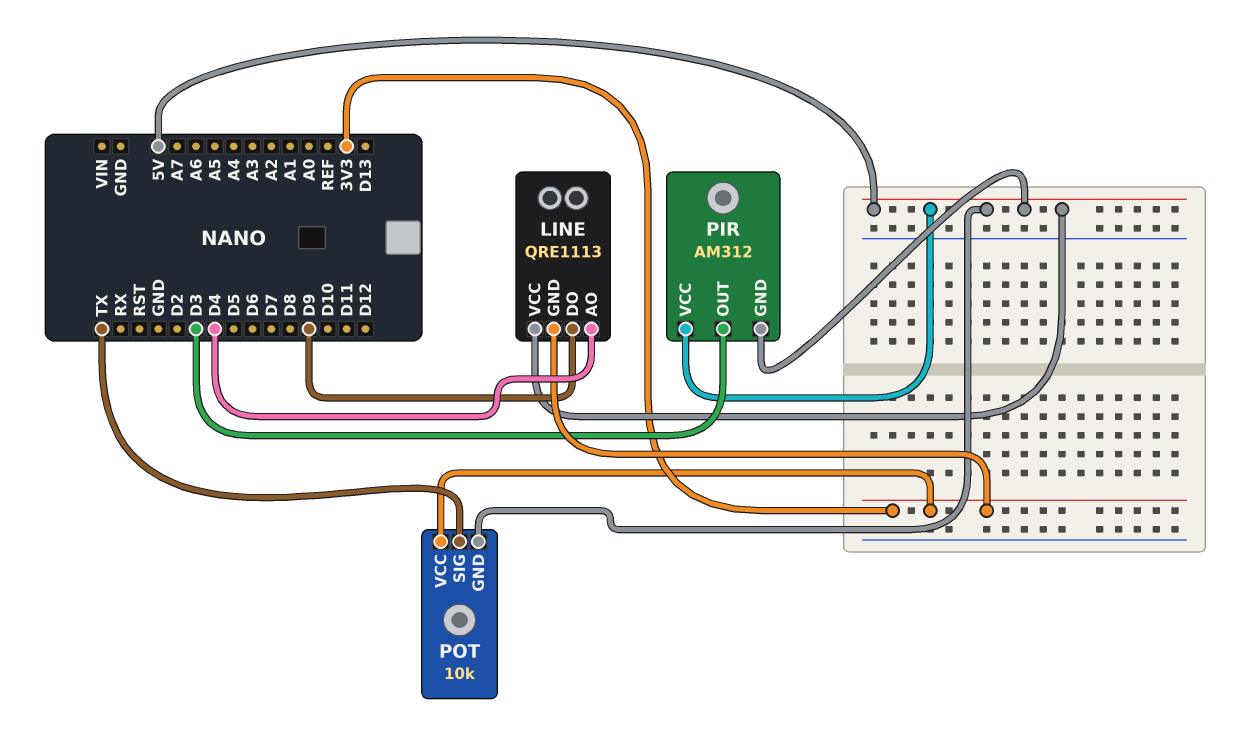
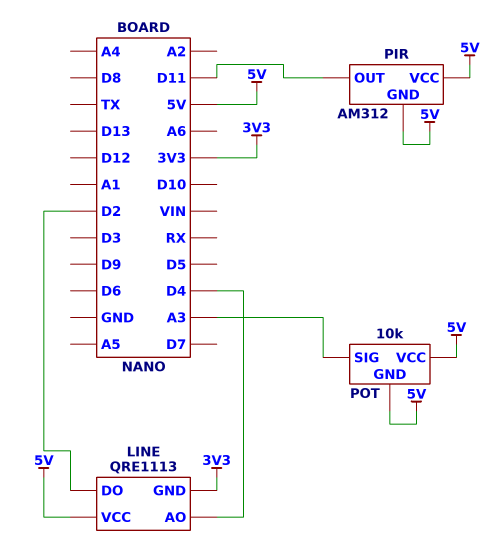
LINE pin DO: D9 -> D2
PIR pin OUT: D3 -> D11
POT pin SIG: TX -> A3
POT pin VCC: 3V3 -> 5V

